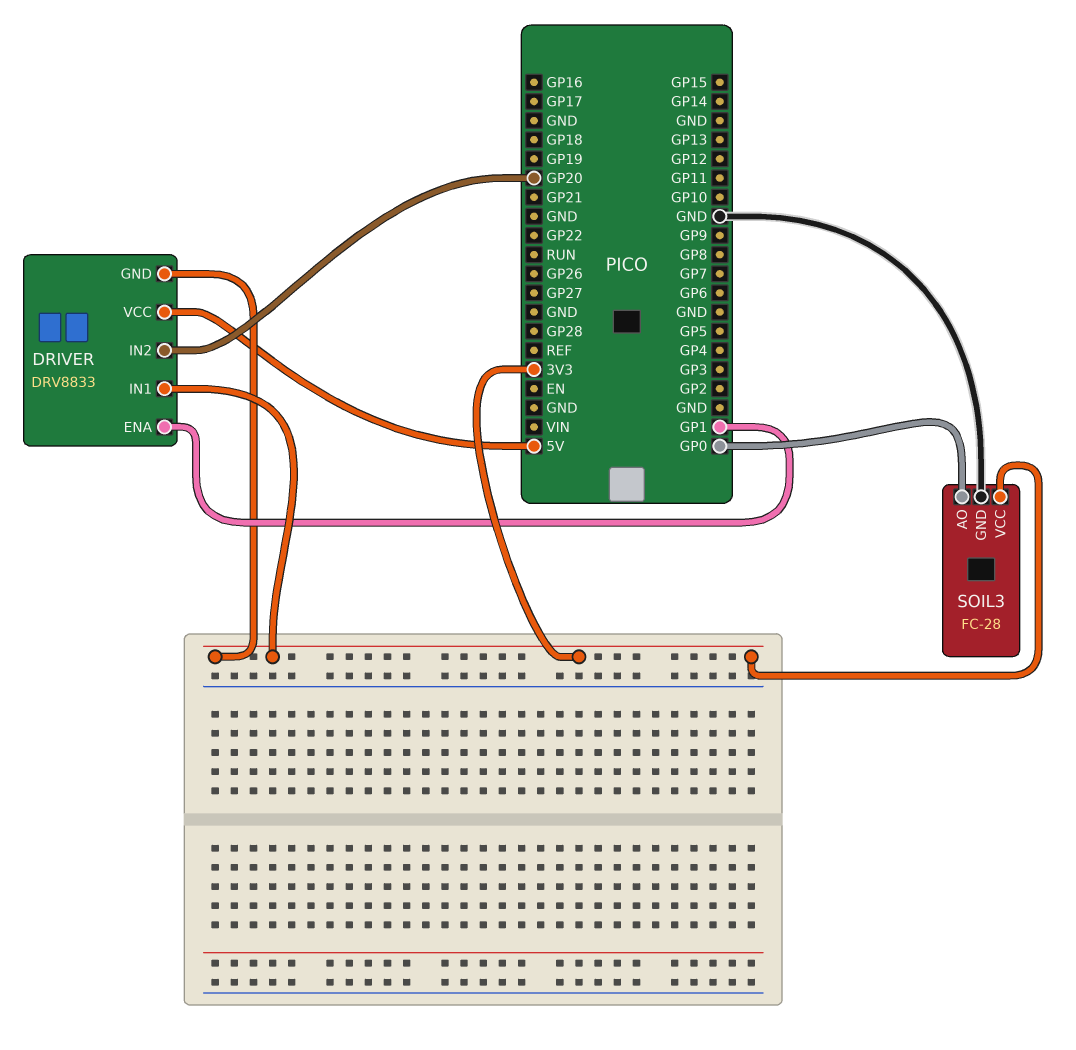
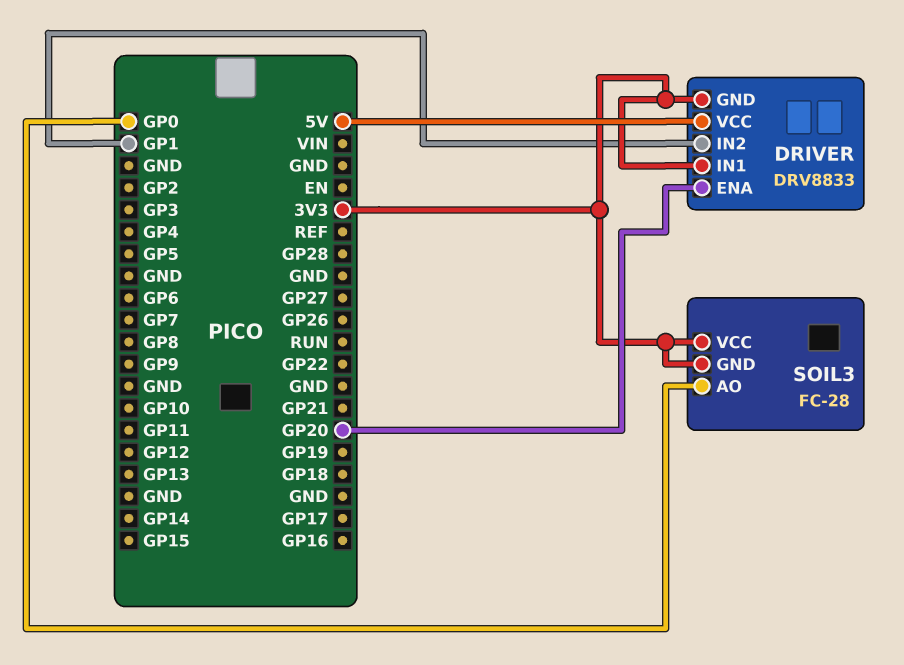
DRIVER pin ENA: GP1 -> GP20
DRIVER pin IN2: GP20 -> GP1
SOIL3 pin GND: GND -> 3V3

